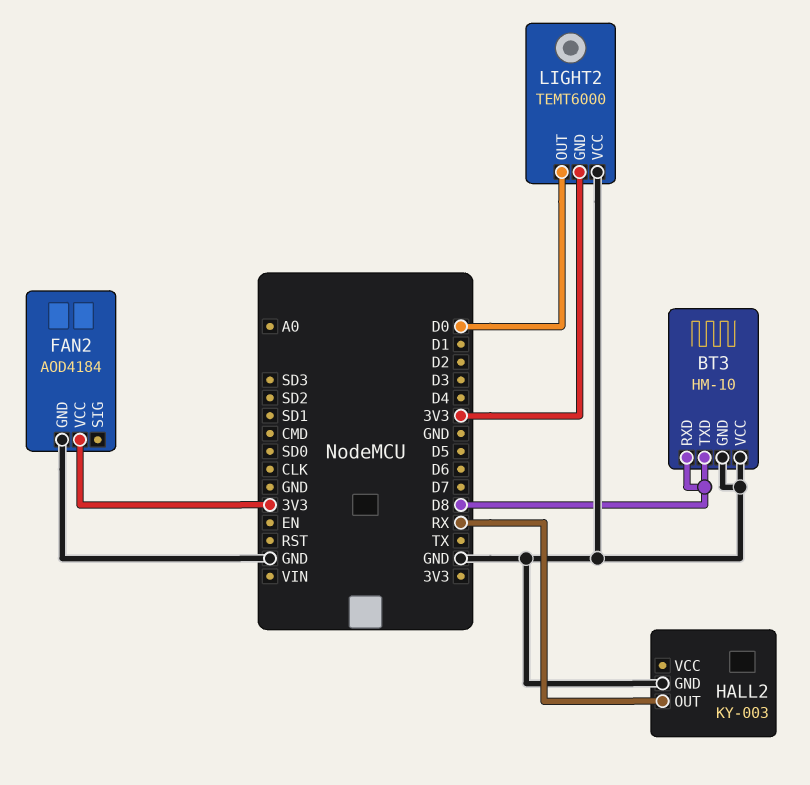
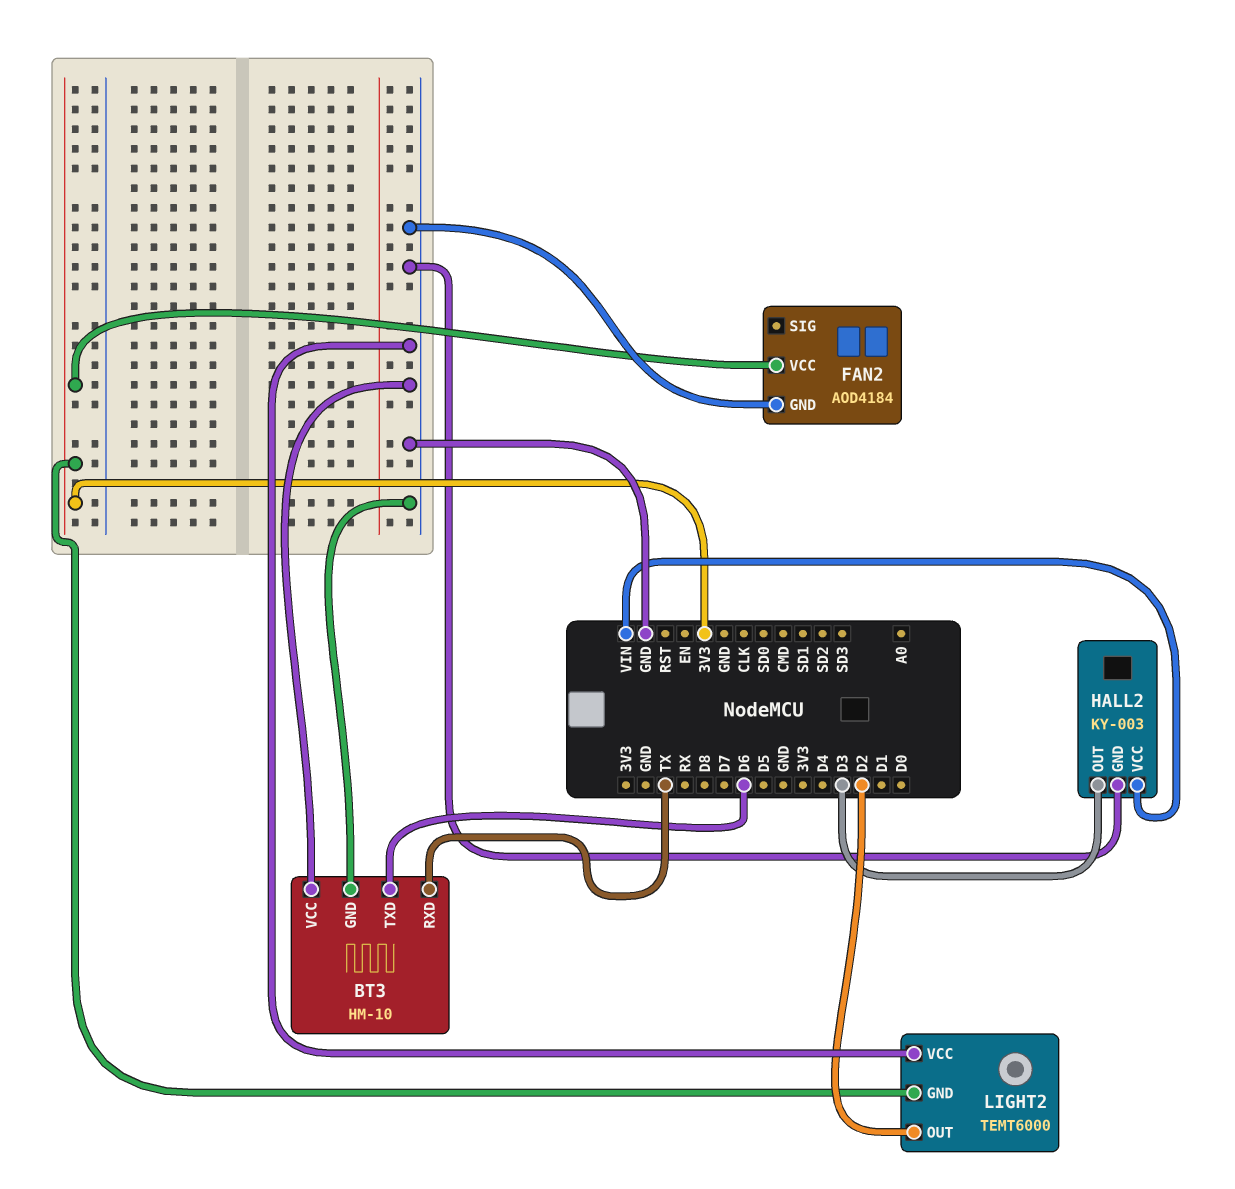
BT3 pin RXD: D8 -> TX
BT3 pin TXD: D8 -> D6
HALL2 pin OUT: RX -> D3
HALL2 pin VCC: none -> VIN
LIGHT2 pin OUT: D0 -> D2

